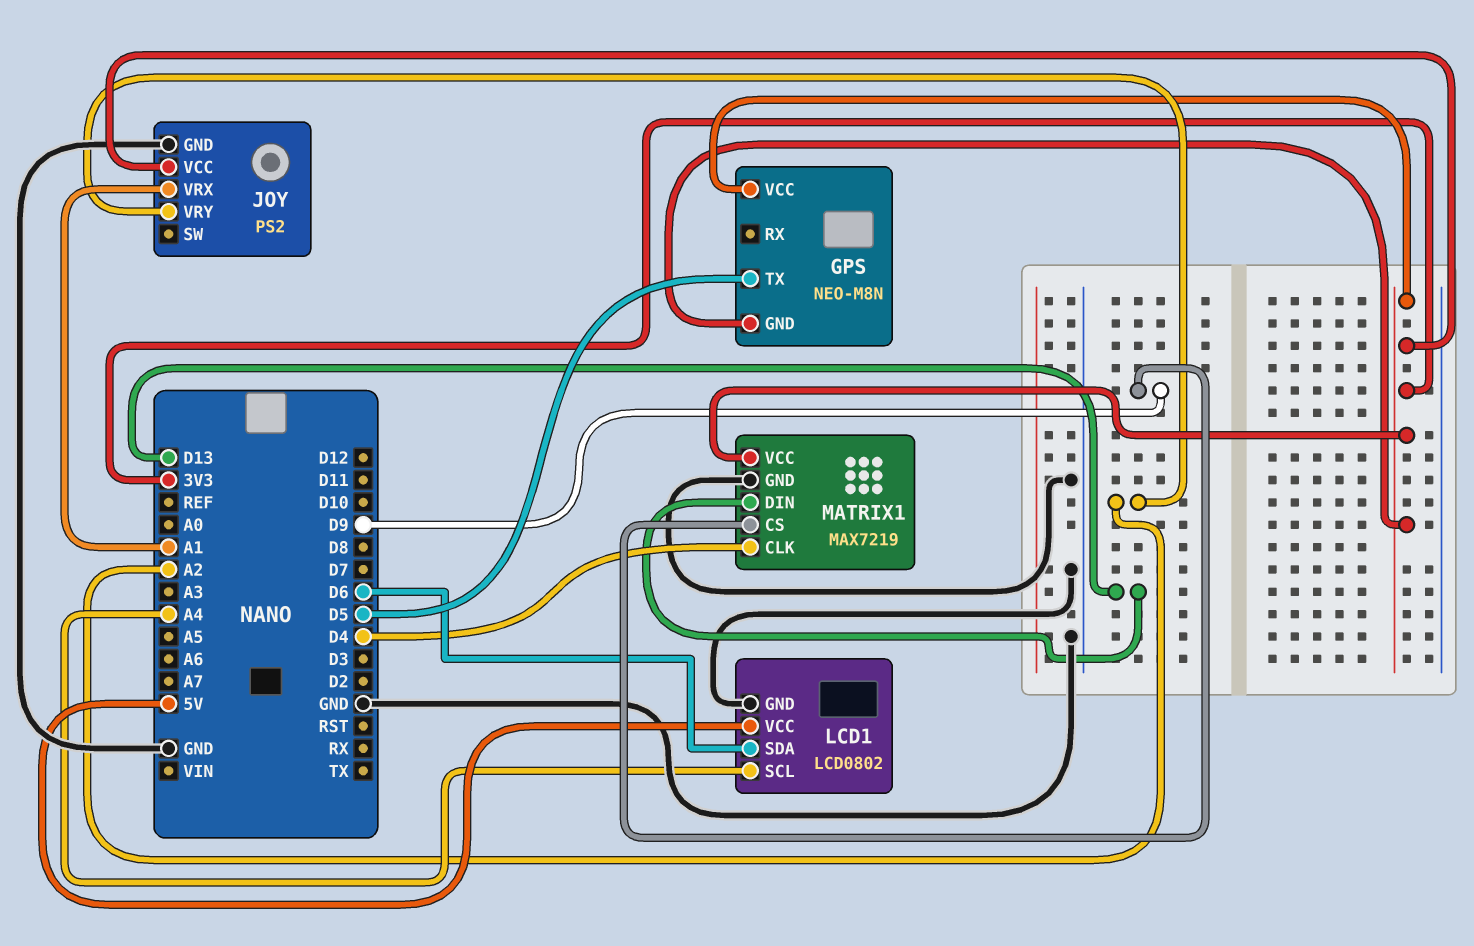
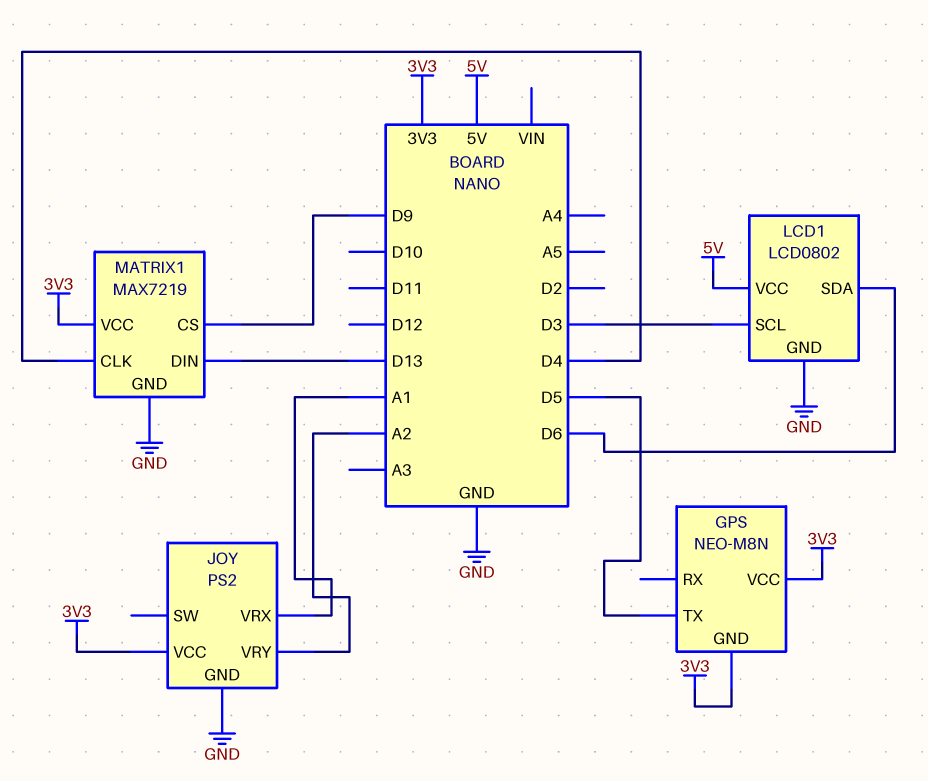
LCD1 pin SCL: A4 -> D3

